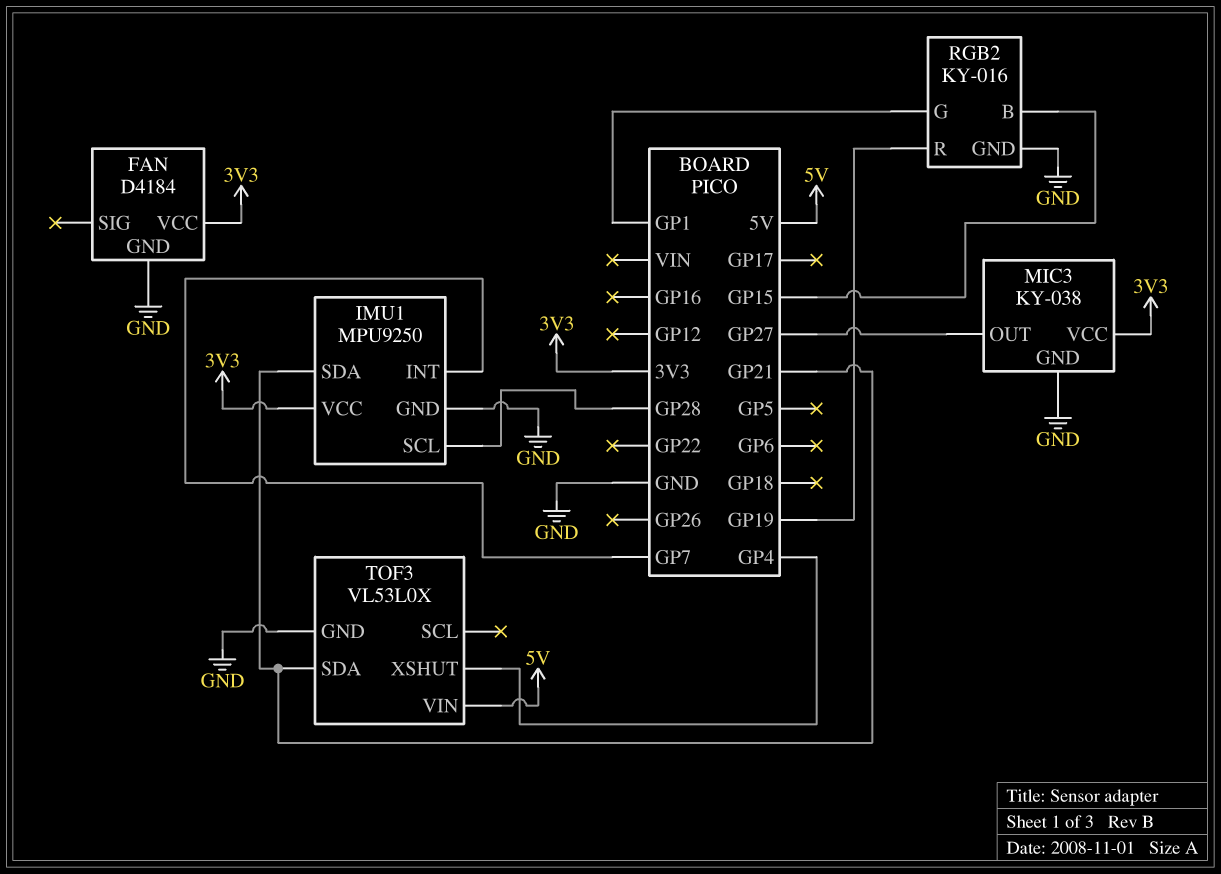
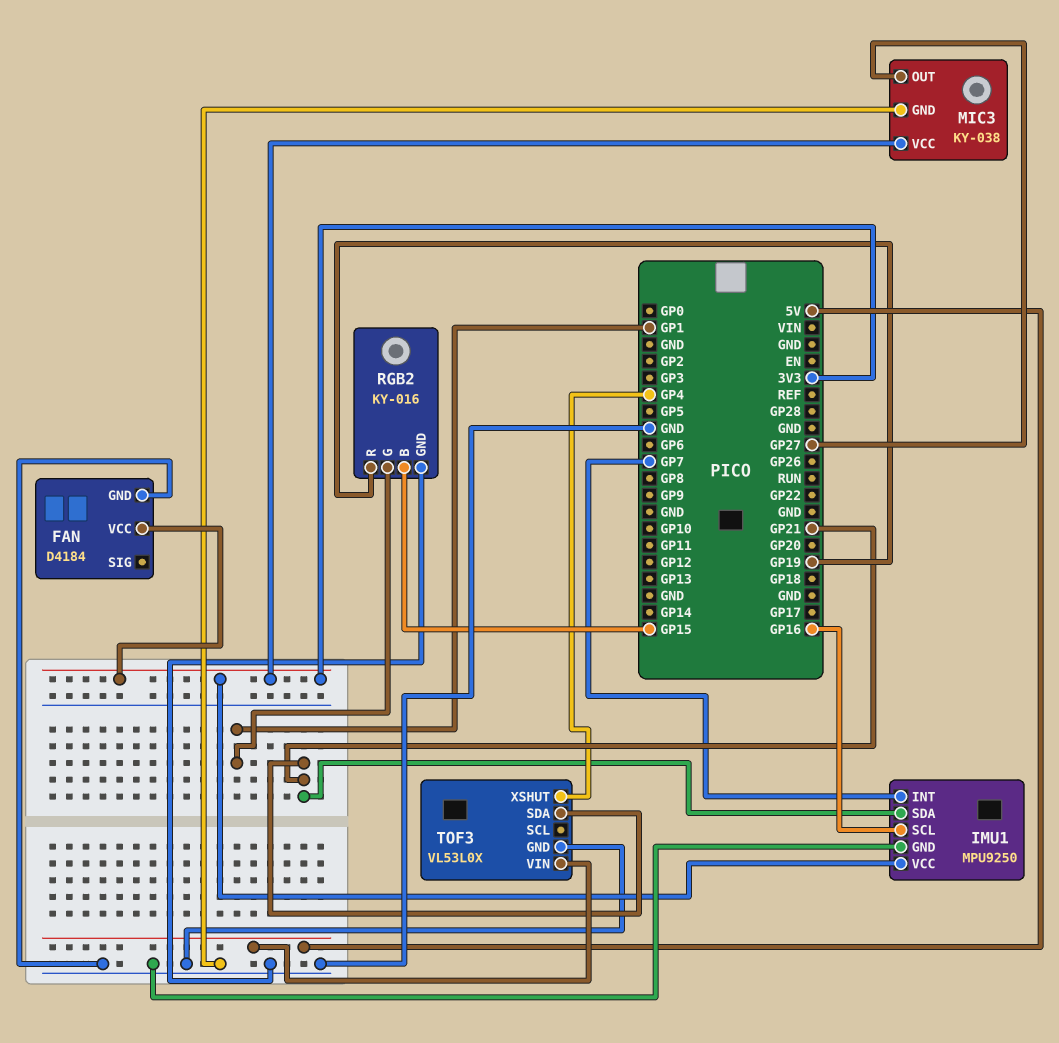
IMU1 pin SCL: GP28 -> GP16

